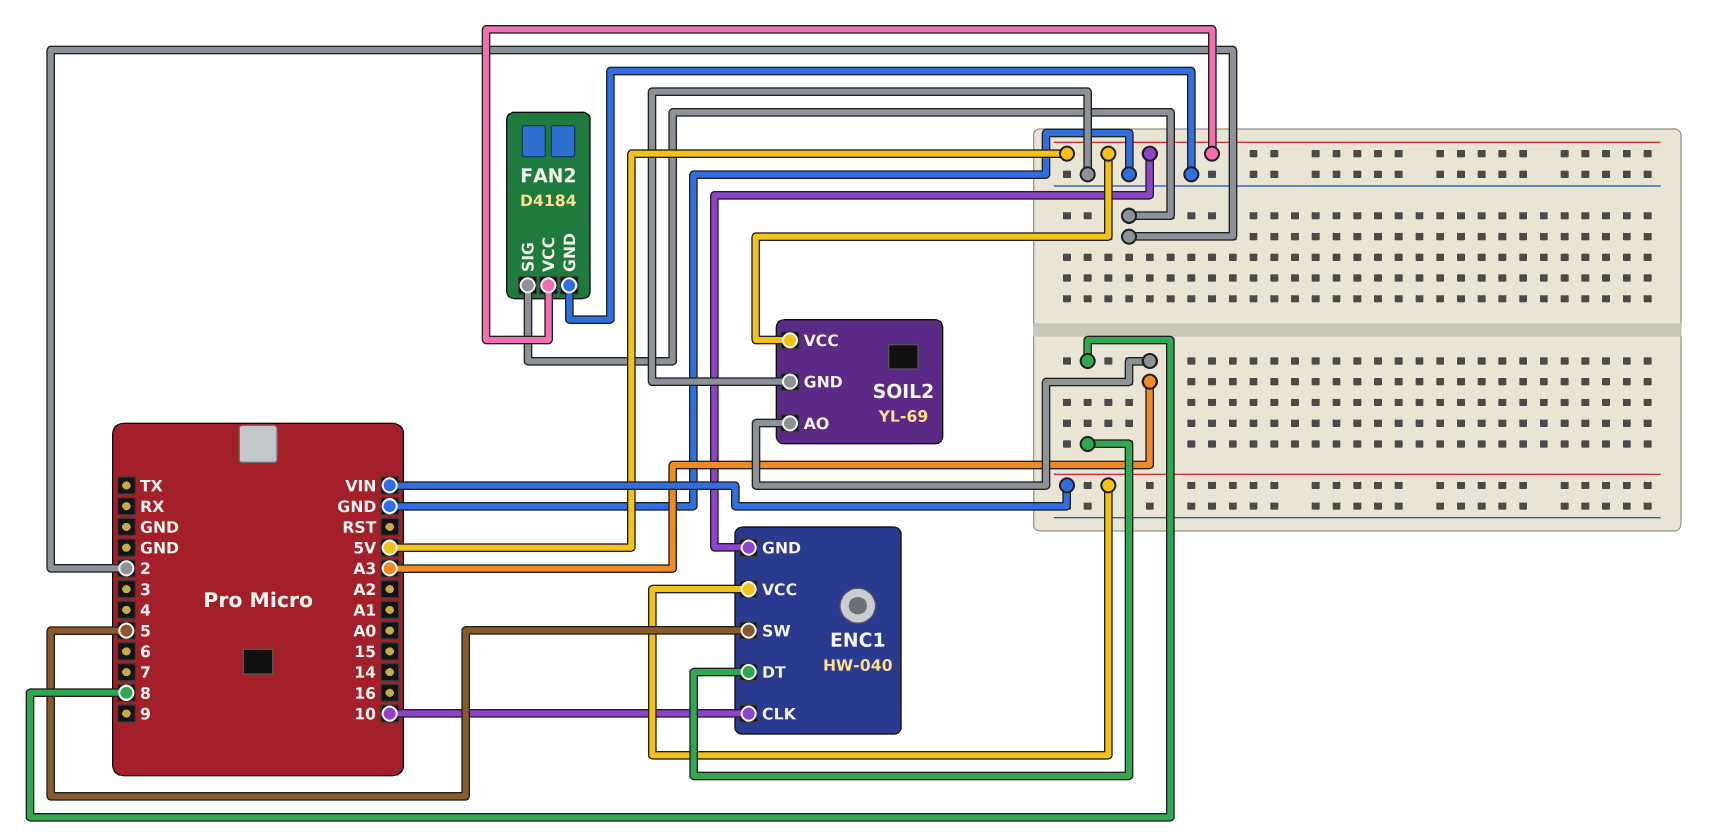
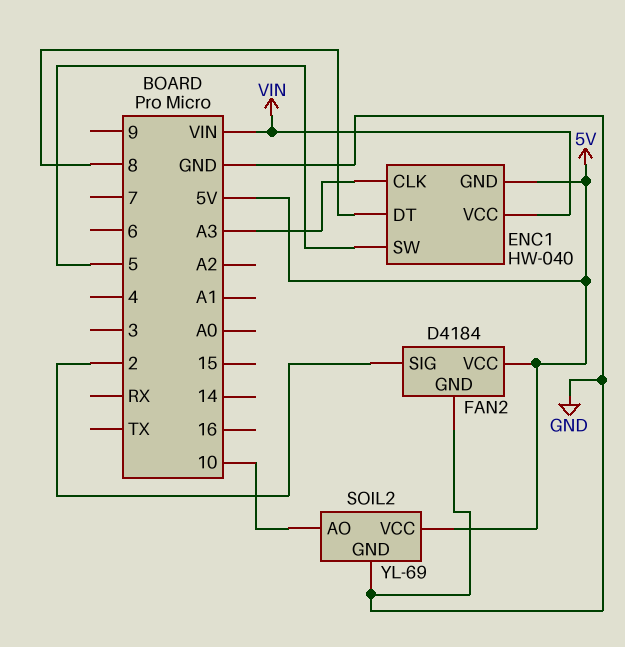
ENC1 pin CLK: 10 -> A3
SOIL2 pin AO: A3 -> 10

